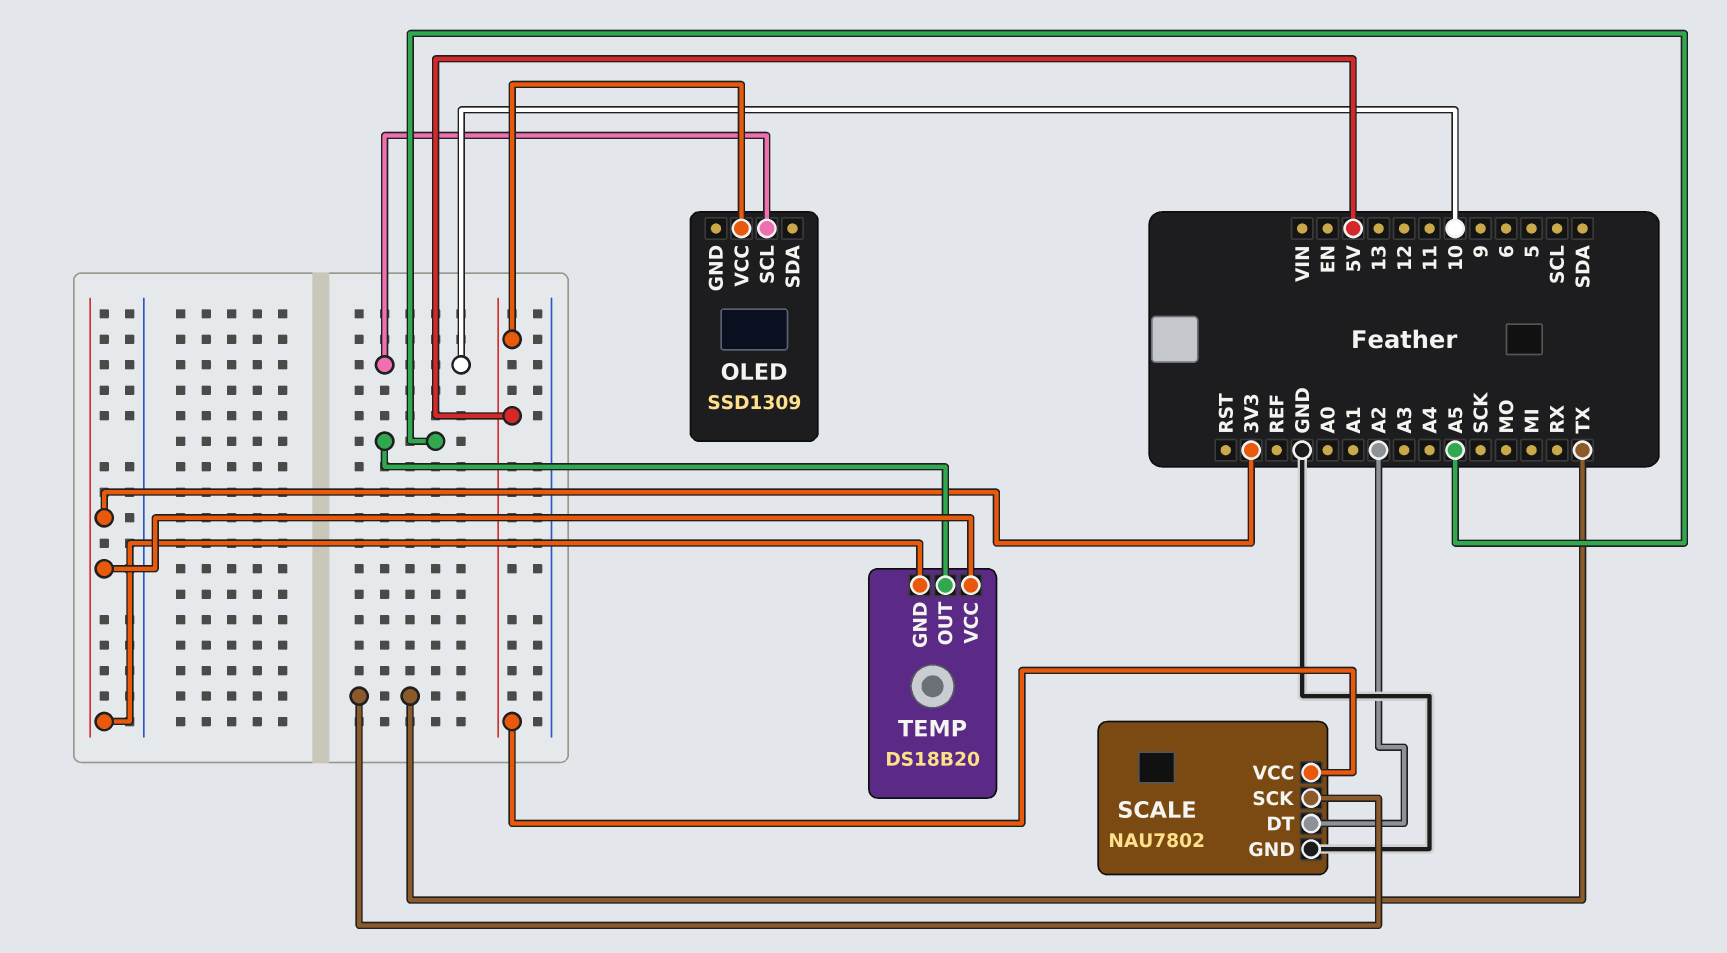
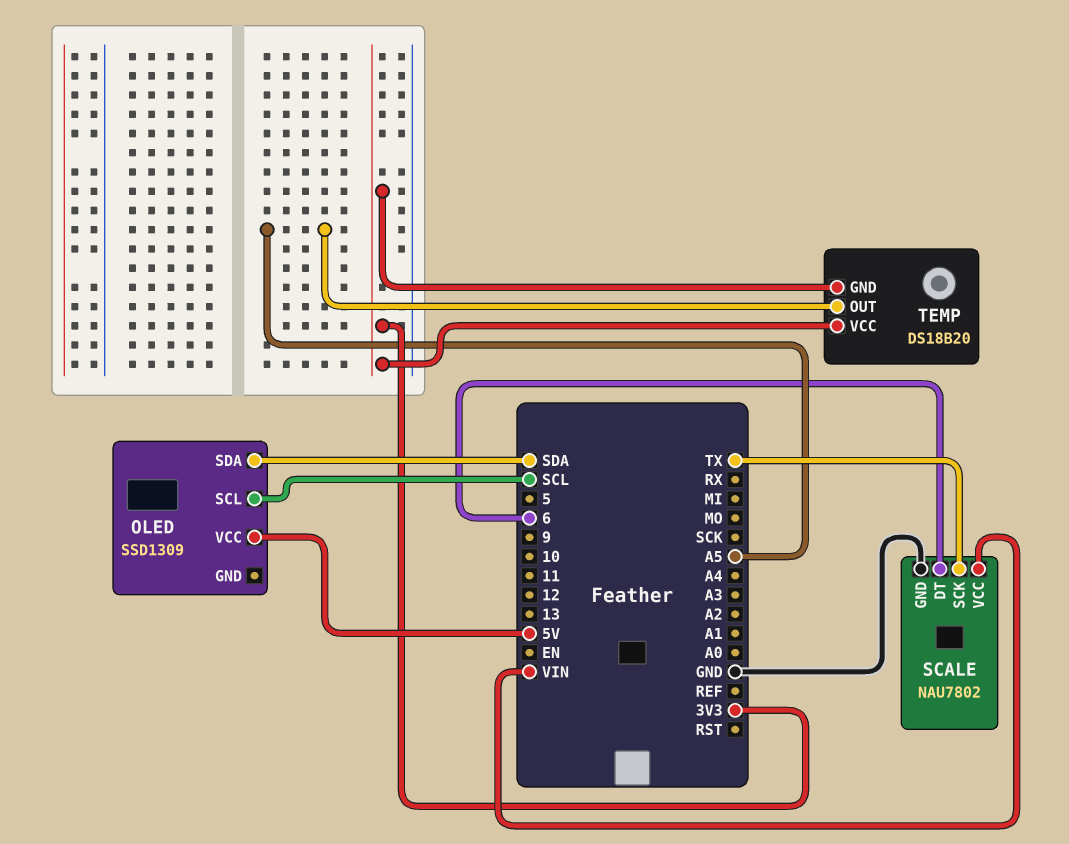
OLED pin SCL: 10 -> SCL
OLED pin SDA: none -> SDA
SCALE pin DT: A2 -> 6
SCALE pin VCC: 5V -> VIN

